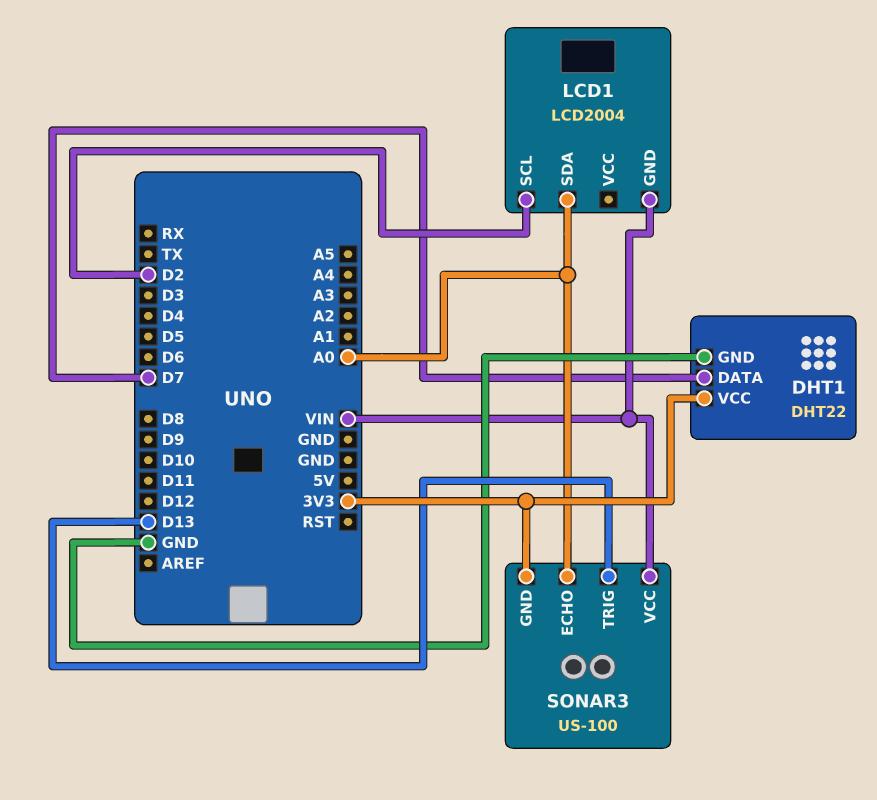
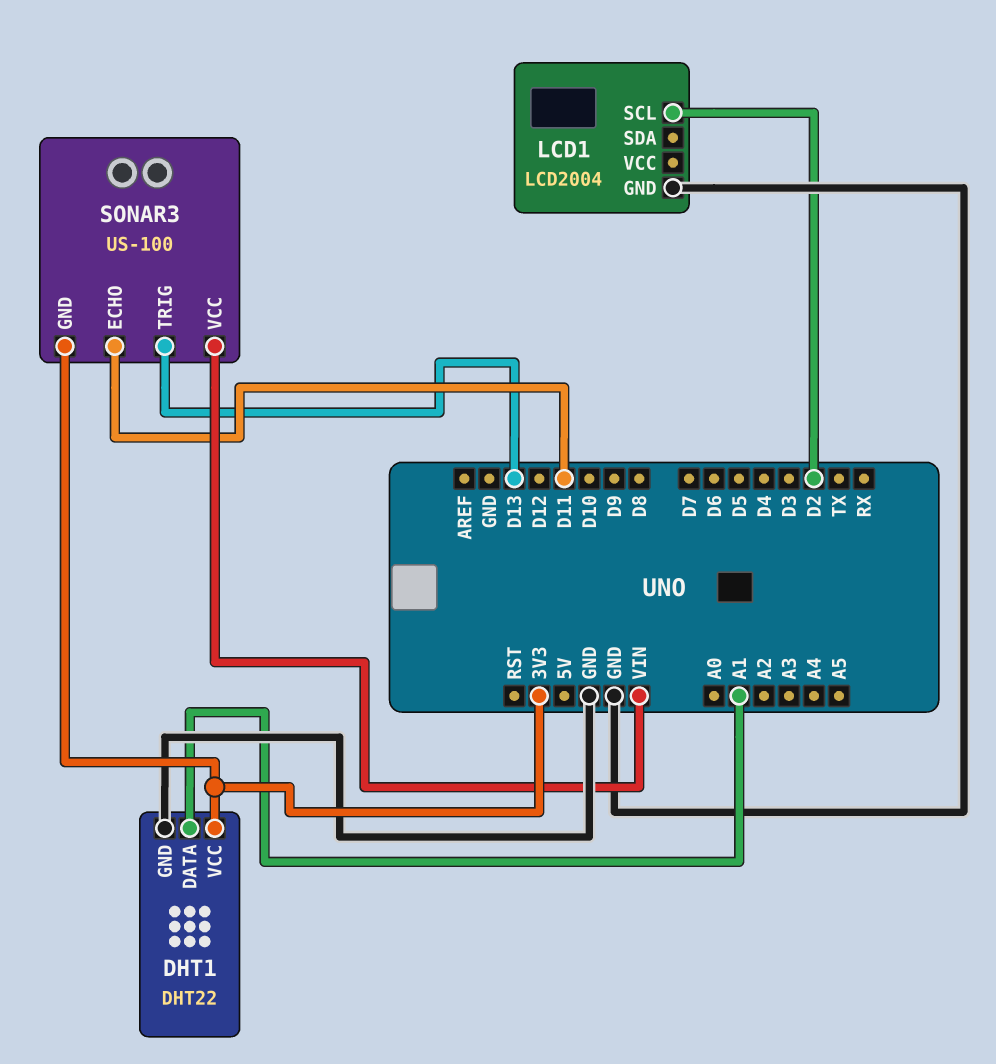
DHT1 pin DATA: D7 -> A1
LCD1 pin GND: VIN -> GND
LCD1 pin SDA: A0 -> none
SONAR3 pin ECHO: A0 -> D11

